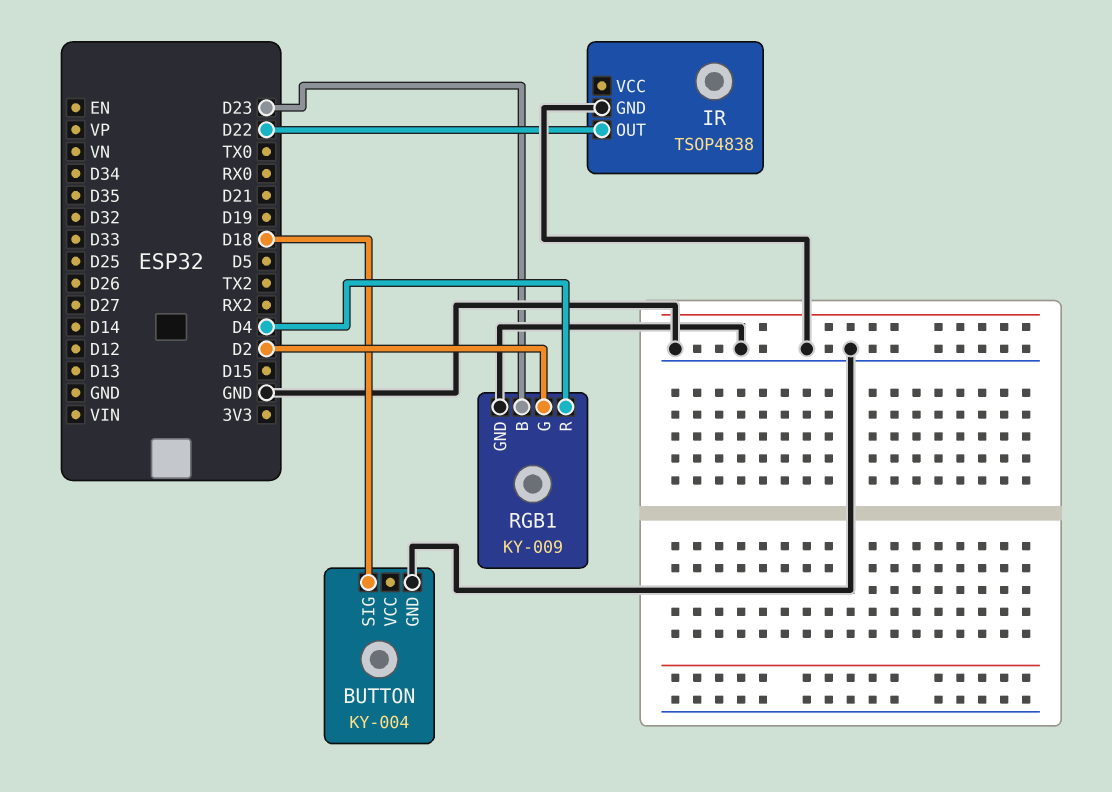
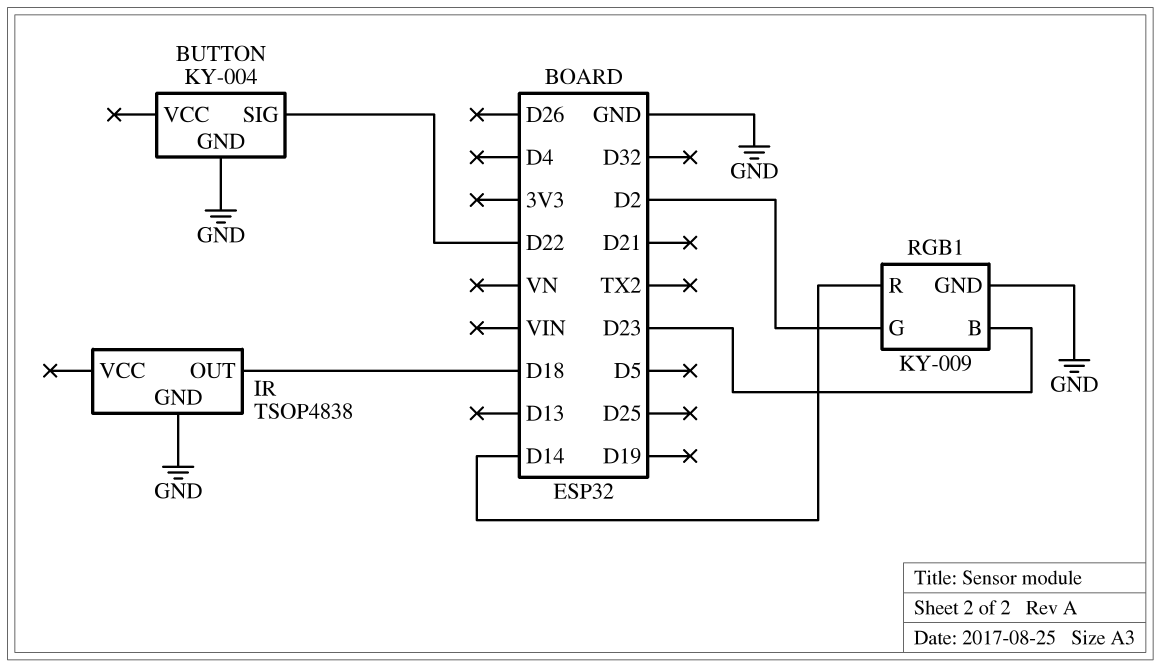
BUTTON pin SIG: D18 -> D22
IR pin OUT: D22 -> D18
RGB1 pin R: D4 -> D14

